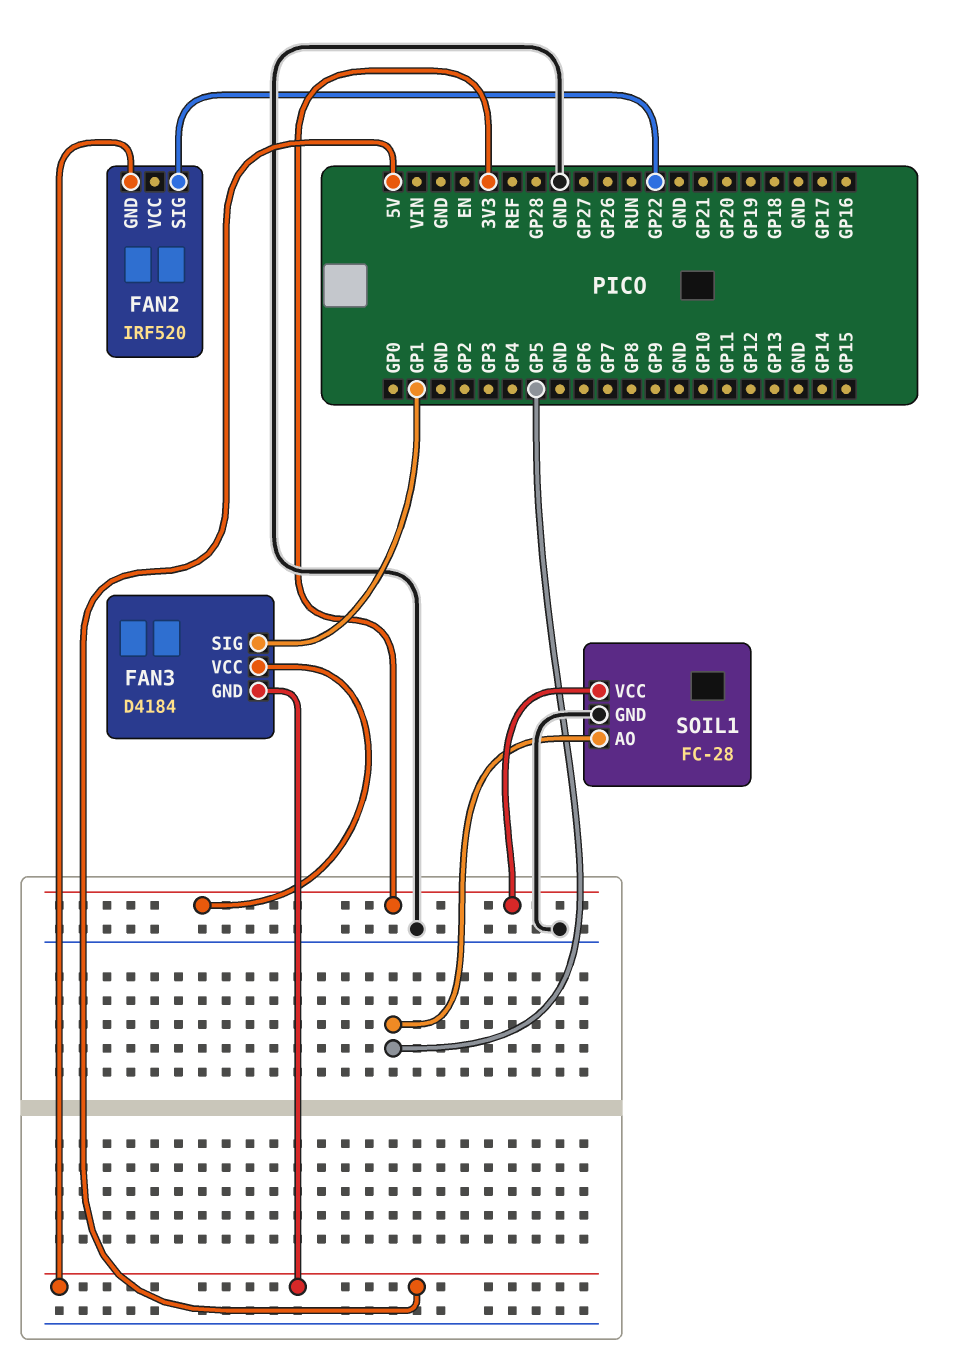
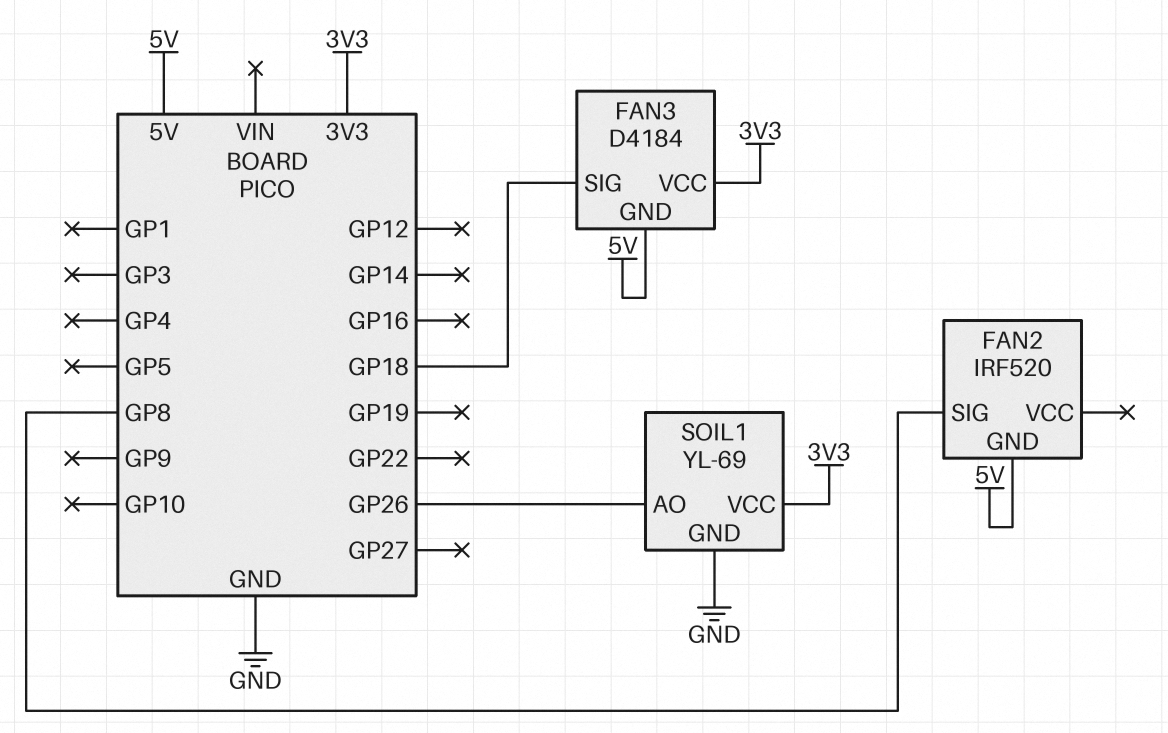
FAN2 pin SIG: GP22 -> GP8
FAN3 pin SIG: GP1 -> GP18
SOIL1: FC-28 -> YL-69
SOIL1 pin AO: GP5 -> GP26

